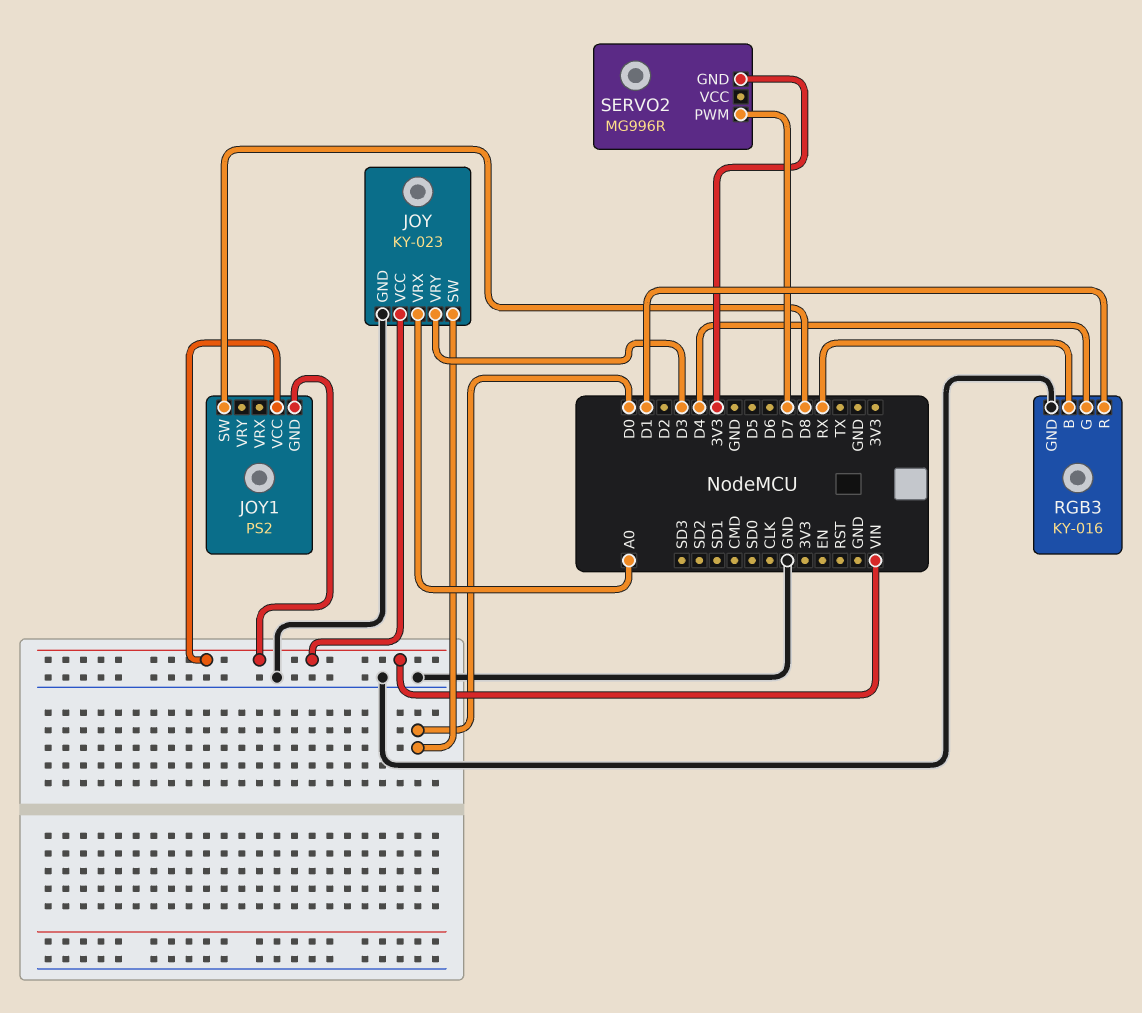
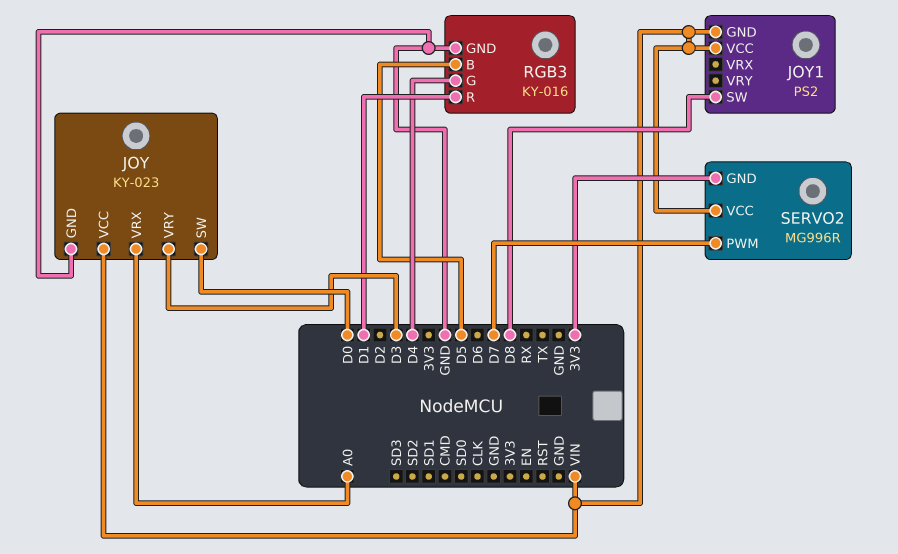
RGB3 pin B: RX -> D5
SERVO2 pin VCC: none -> VIN

